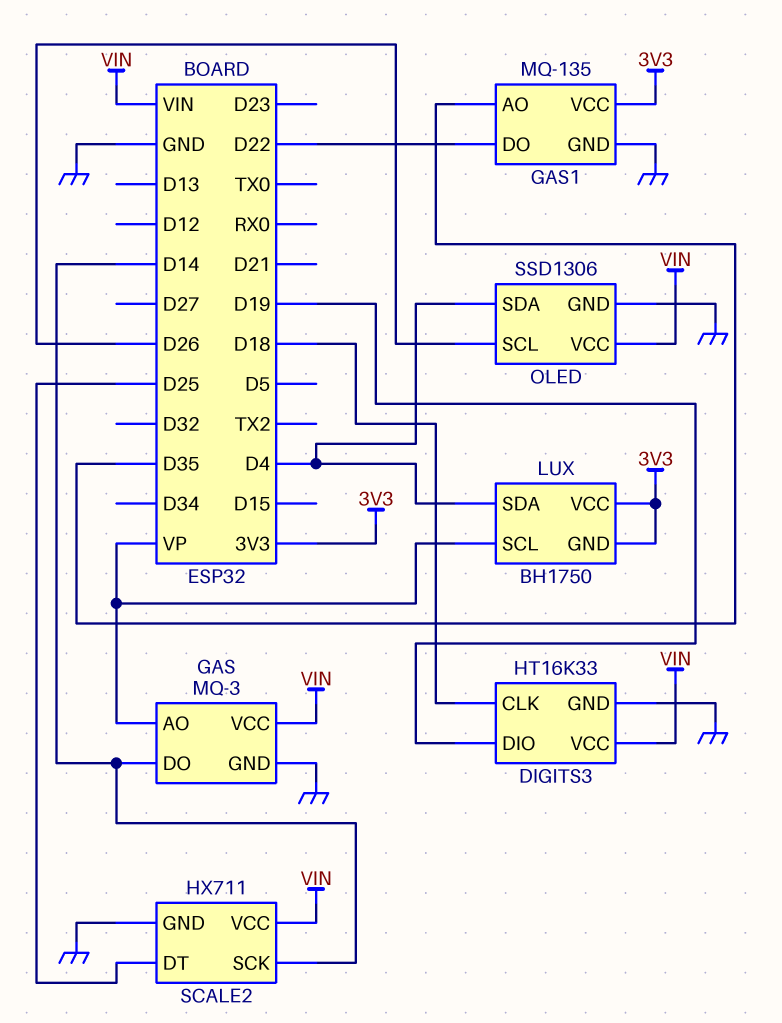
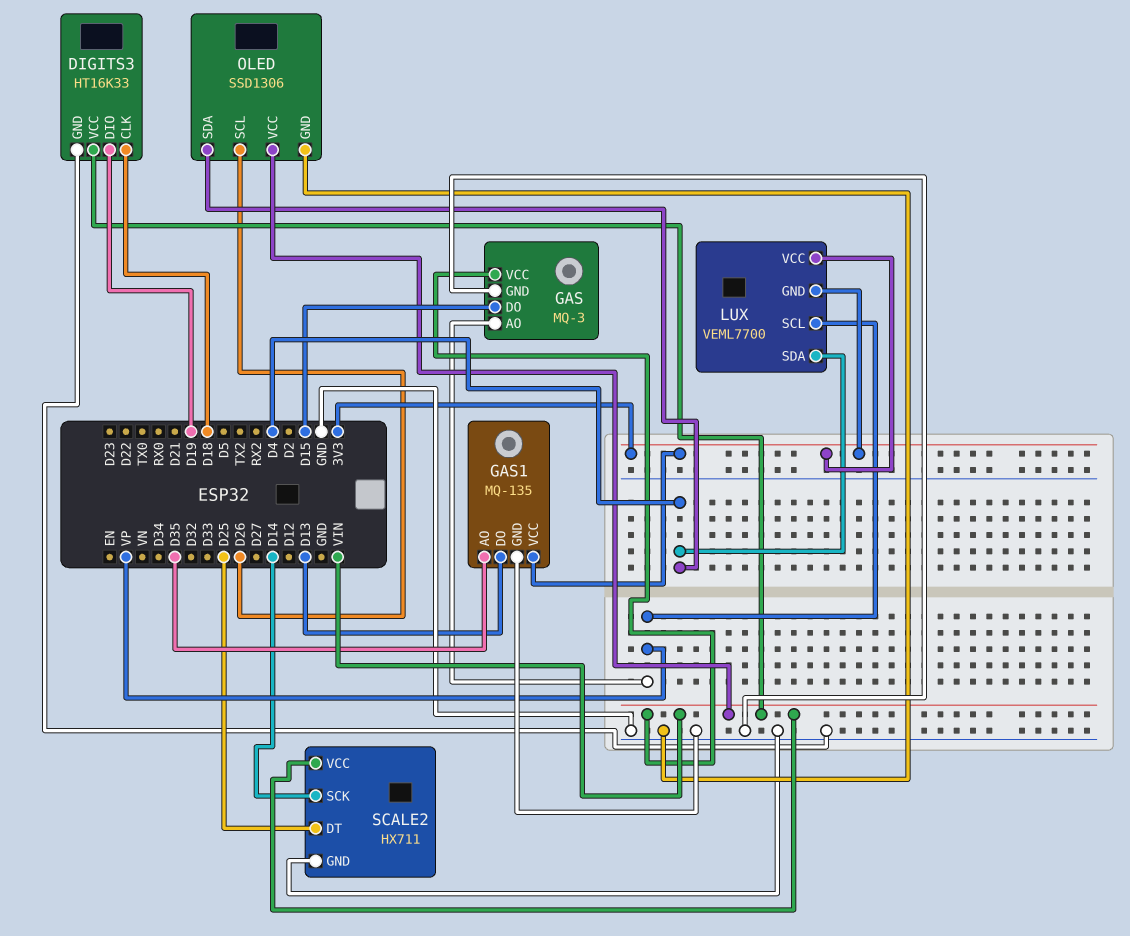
GAS pin DO: D14 -> D15
GAS1 pin DO: D22 -> D13
LUX: BH1750 -> VEML7700

